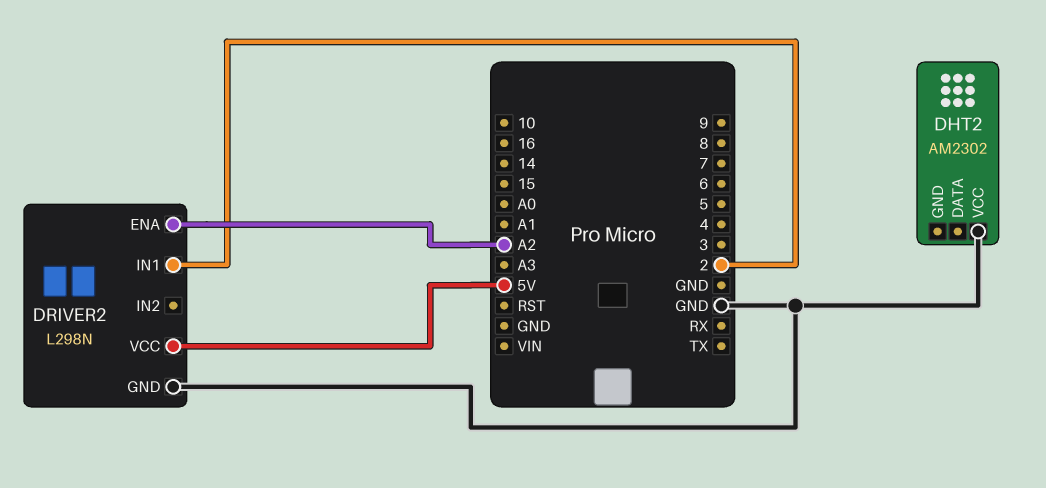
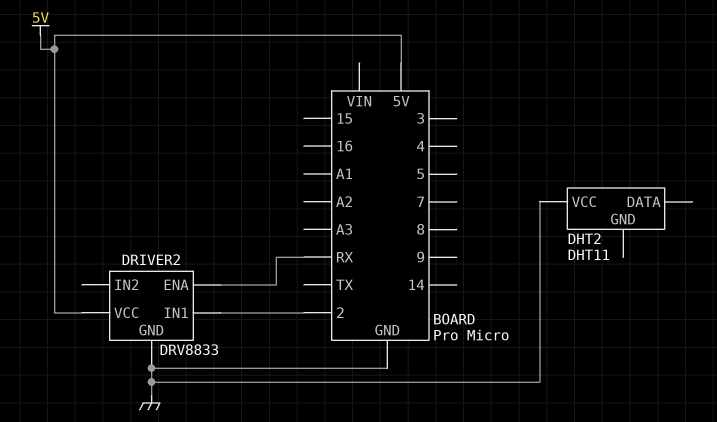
DHT2: AM2302 -> DHT11
DRIVER2: L298N -> DRV8833
DRIVER2 pin ENA: A2 -> RX

